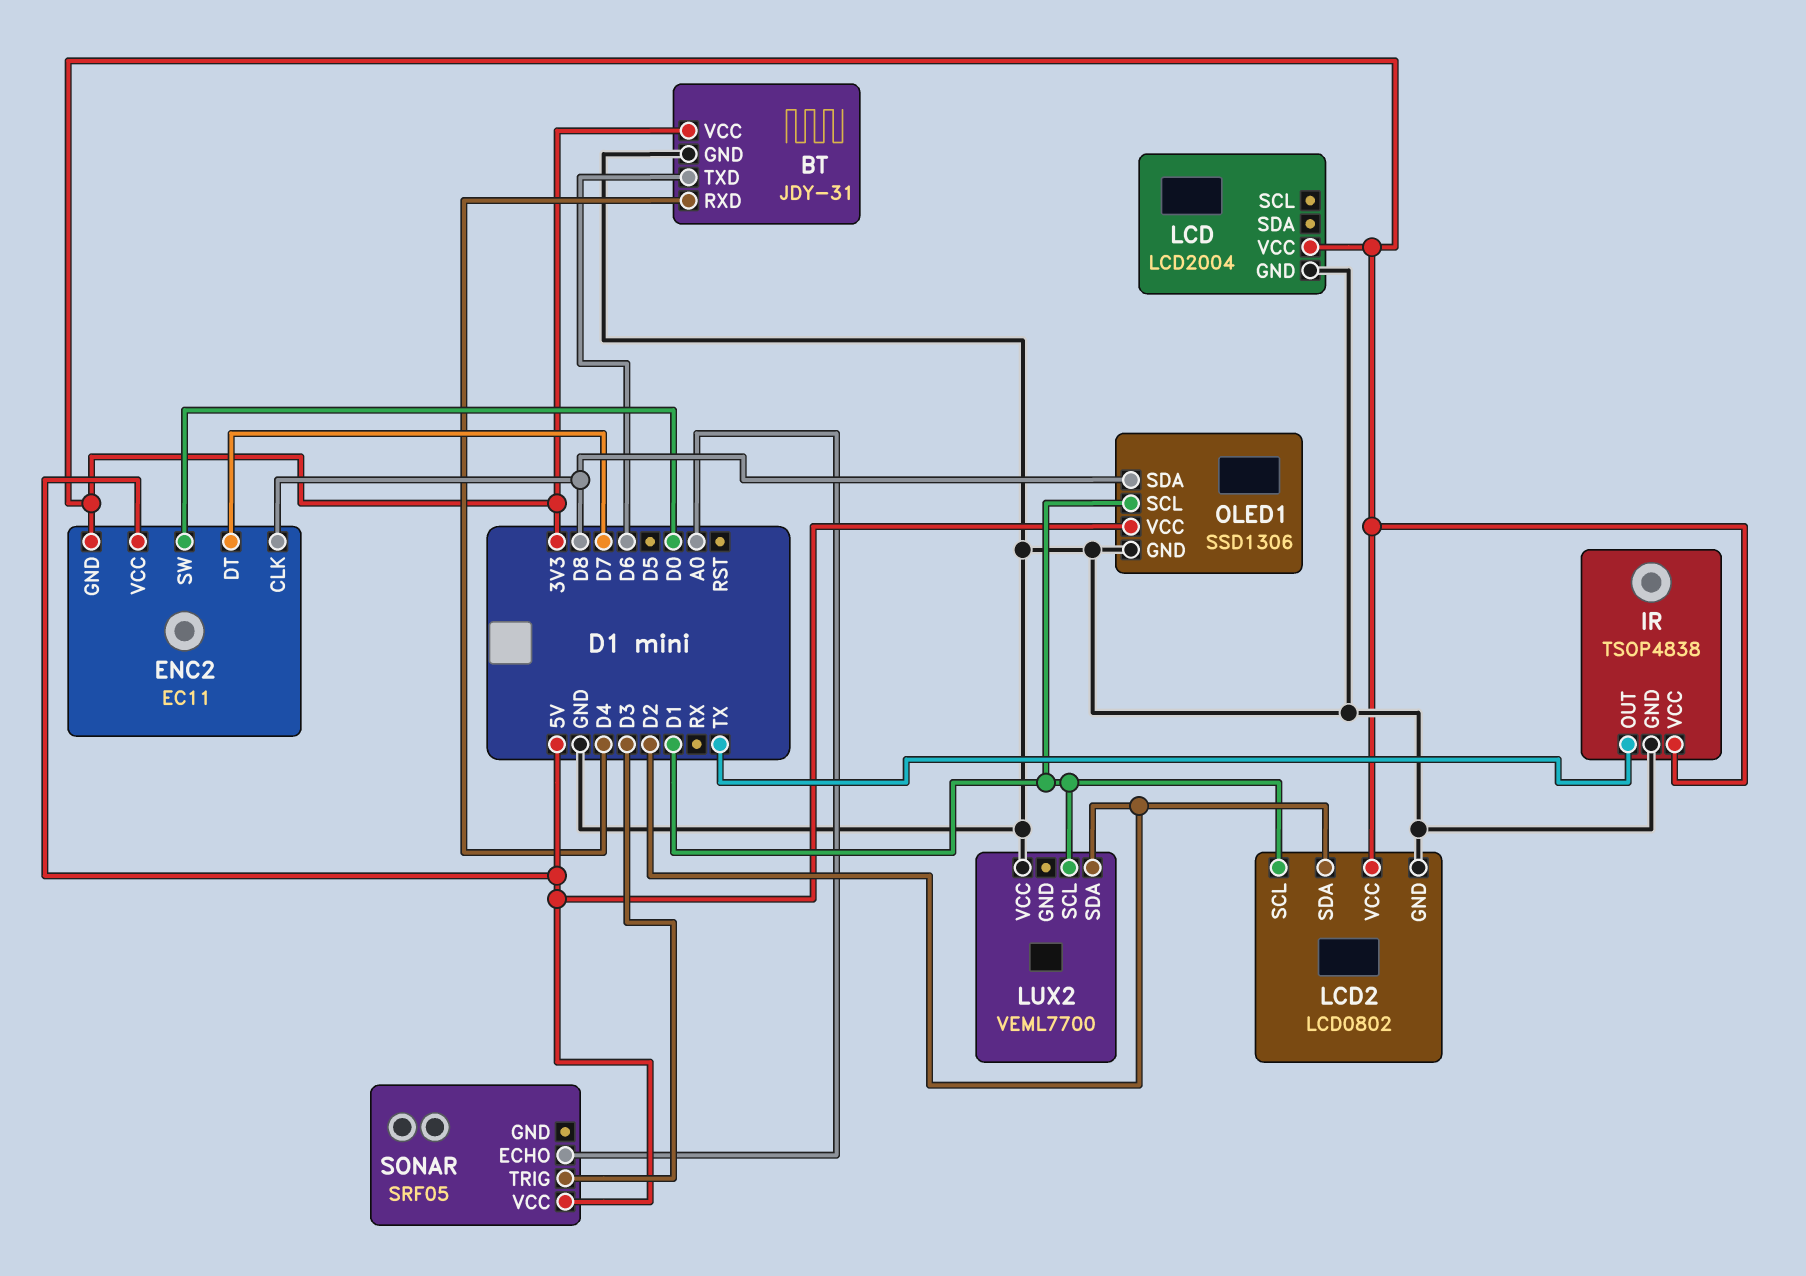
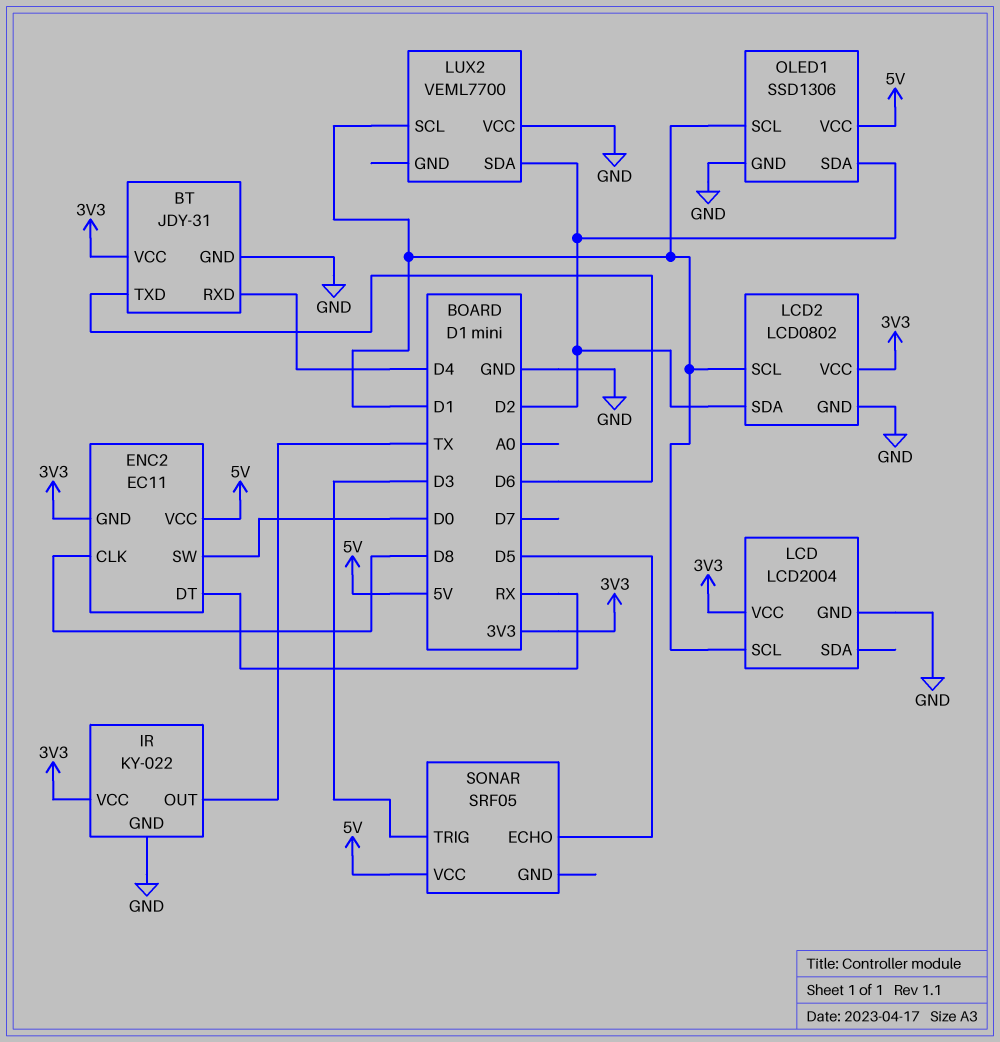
ENC2 pin DT: D7 -> RX
IR: TSOP4838 -> KY-022
LCD pin SCL: none -> D1
OLED1 pin SDA: D8 -> D2
SONAR pin ECHO: A0 -> D5

